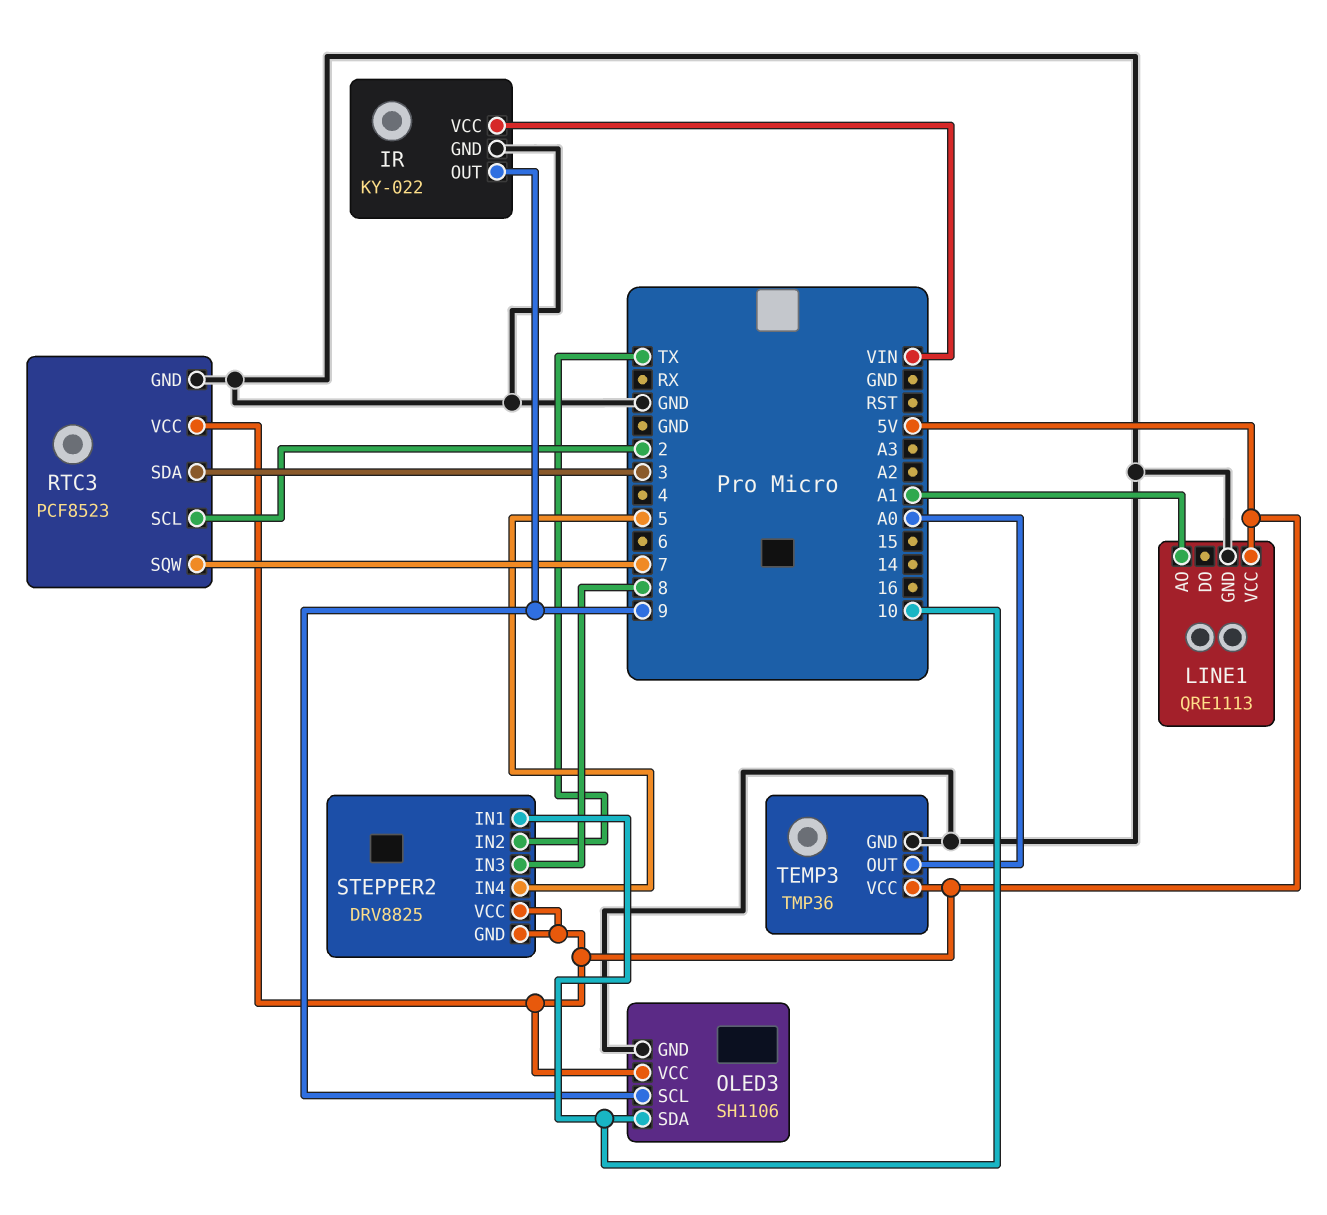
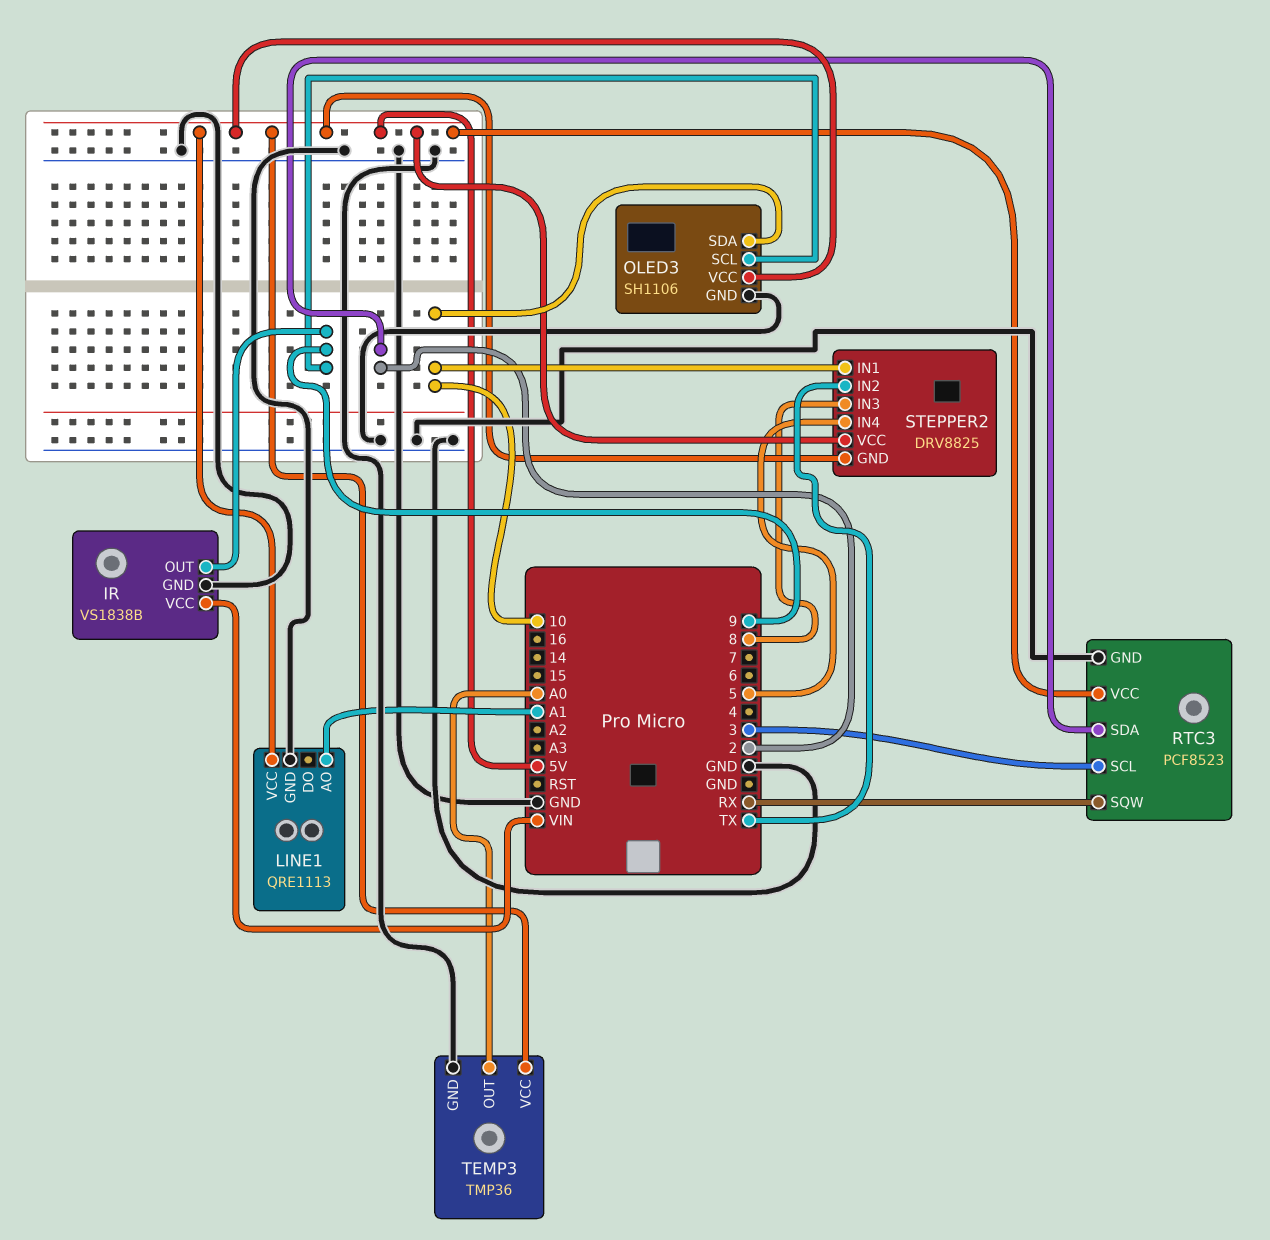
IR: KY-022 -> VS1838B
RTC3 pin SCL: 2 -> 3
RTC3 pin SDA: 3 -> 2
RTC3 pin SQW: 7 -> RX

